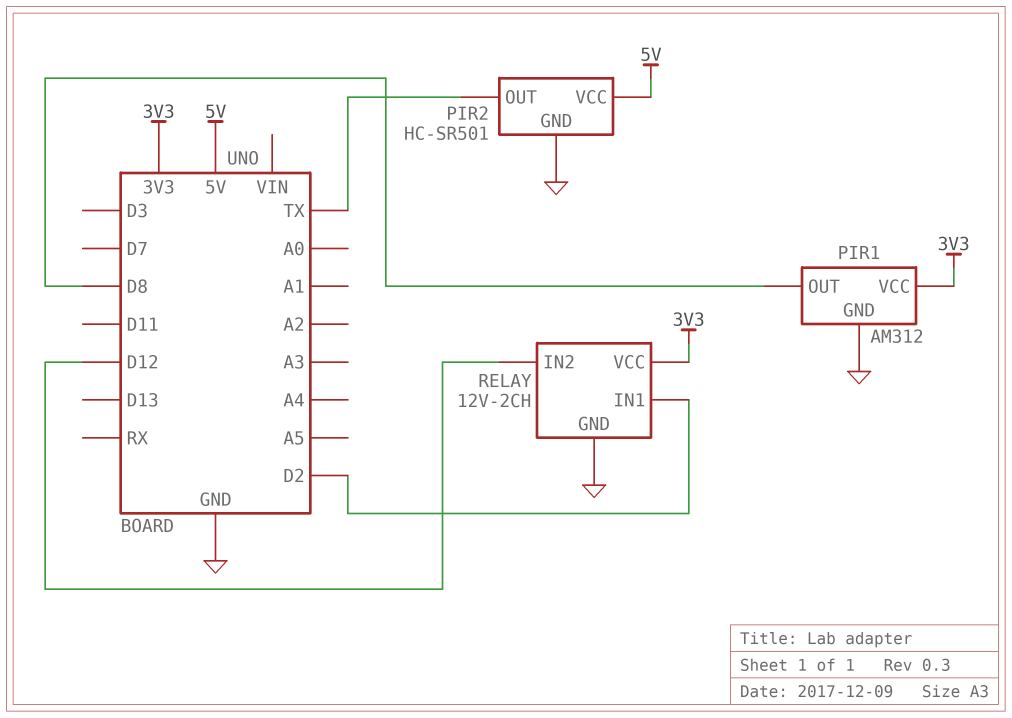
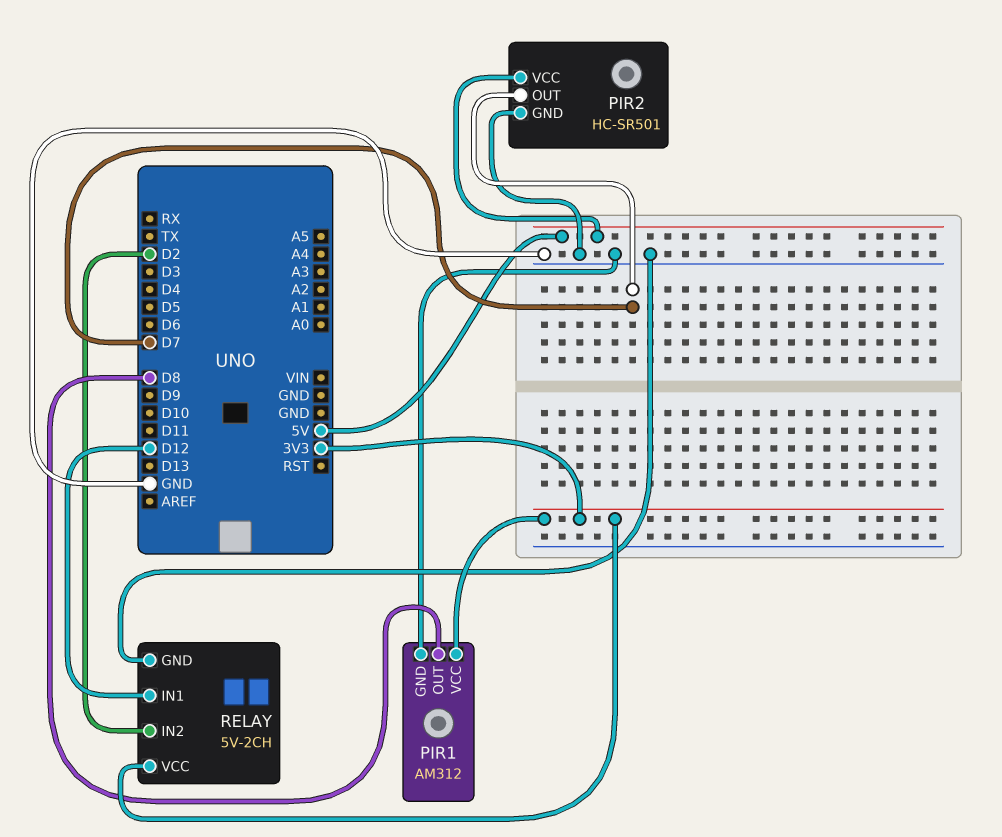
PIR2 pin OUT: TX -> D7
RELAY: 12V-2CH -> 5V-2CH
RELAY pin IN1: D2 -> D12
RELAY pin IN2: D12 -> D2

